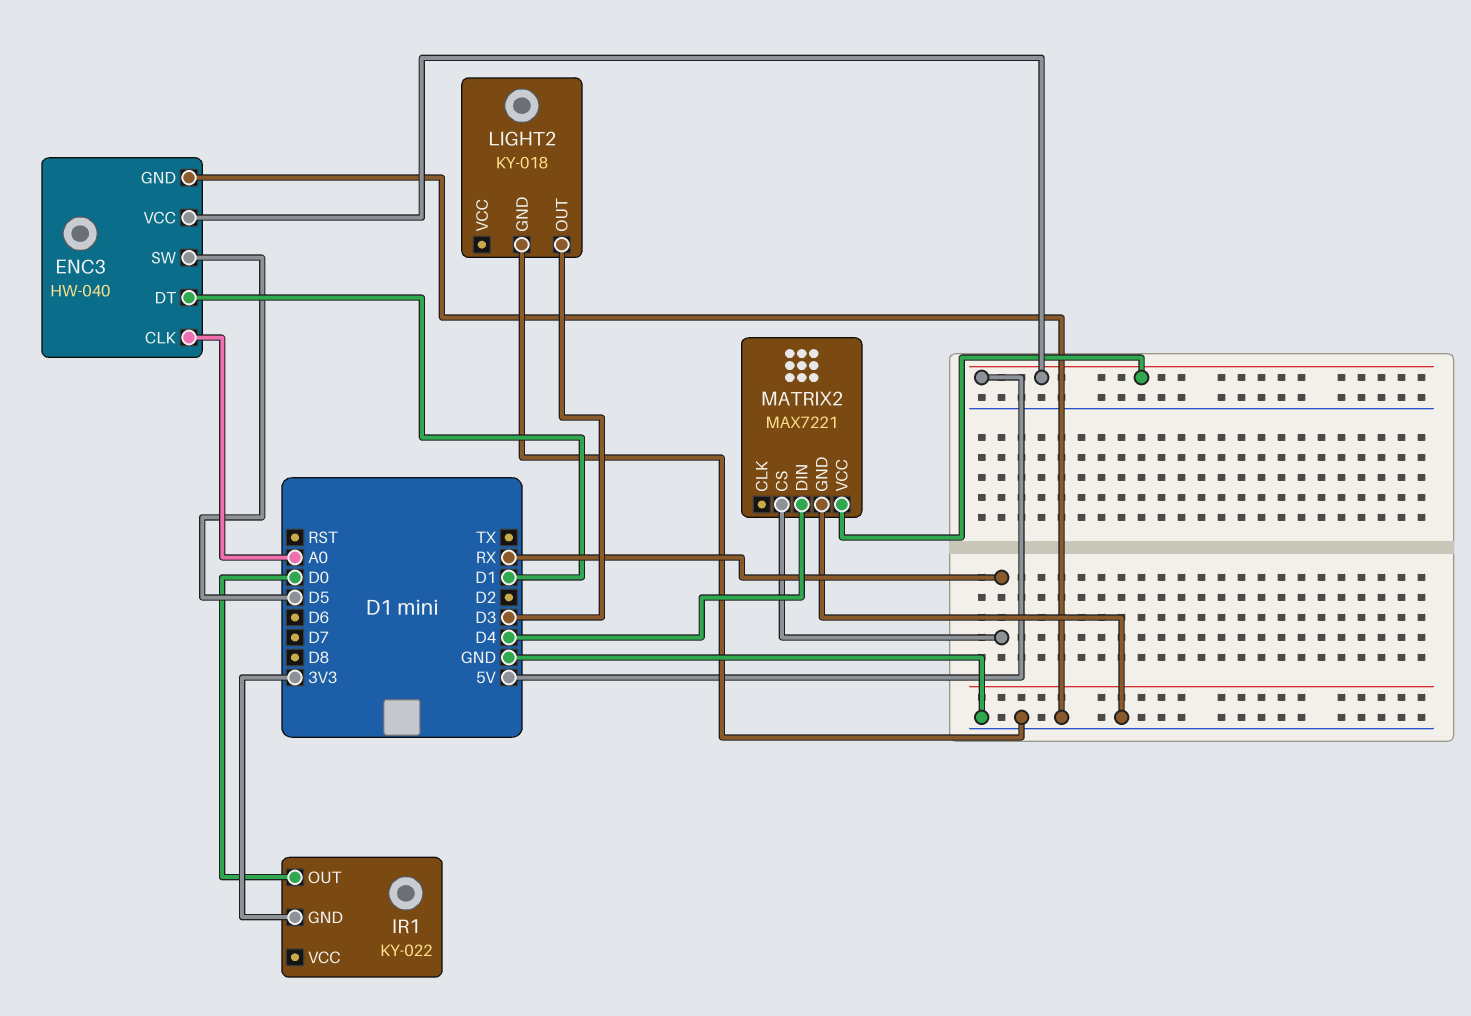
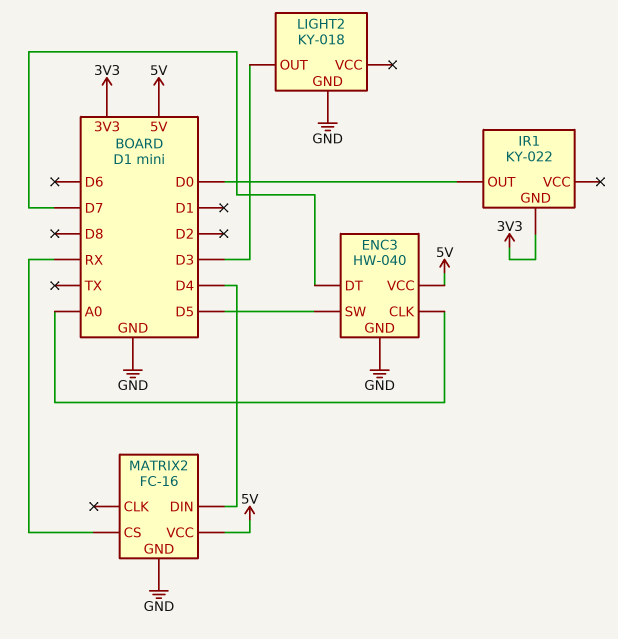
ENC3 pin DT: D1 -> D7
MATRIX2: MAX7221 -> FC-16

